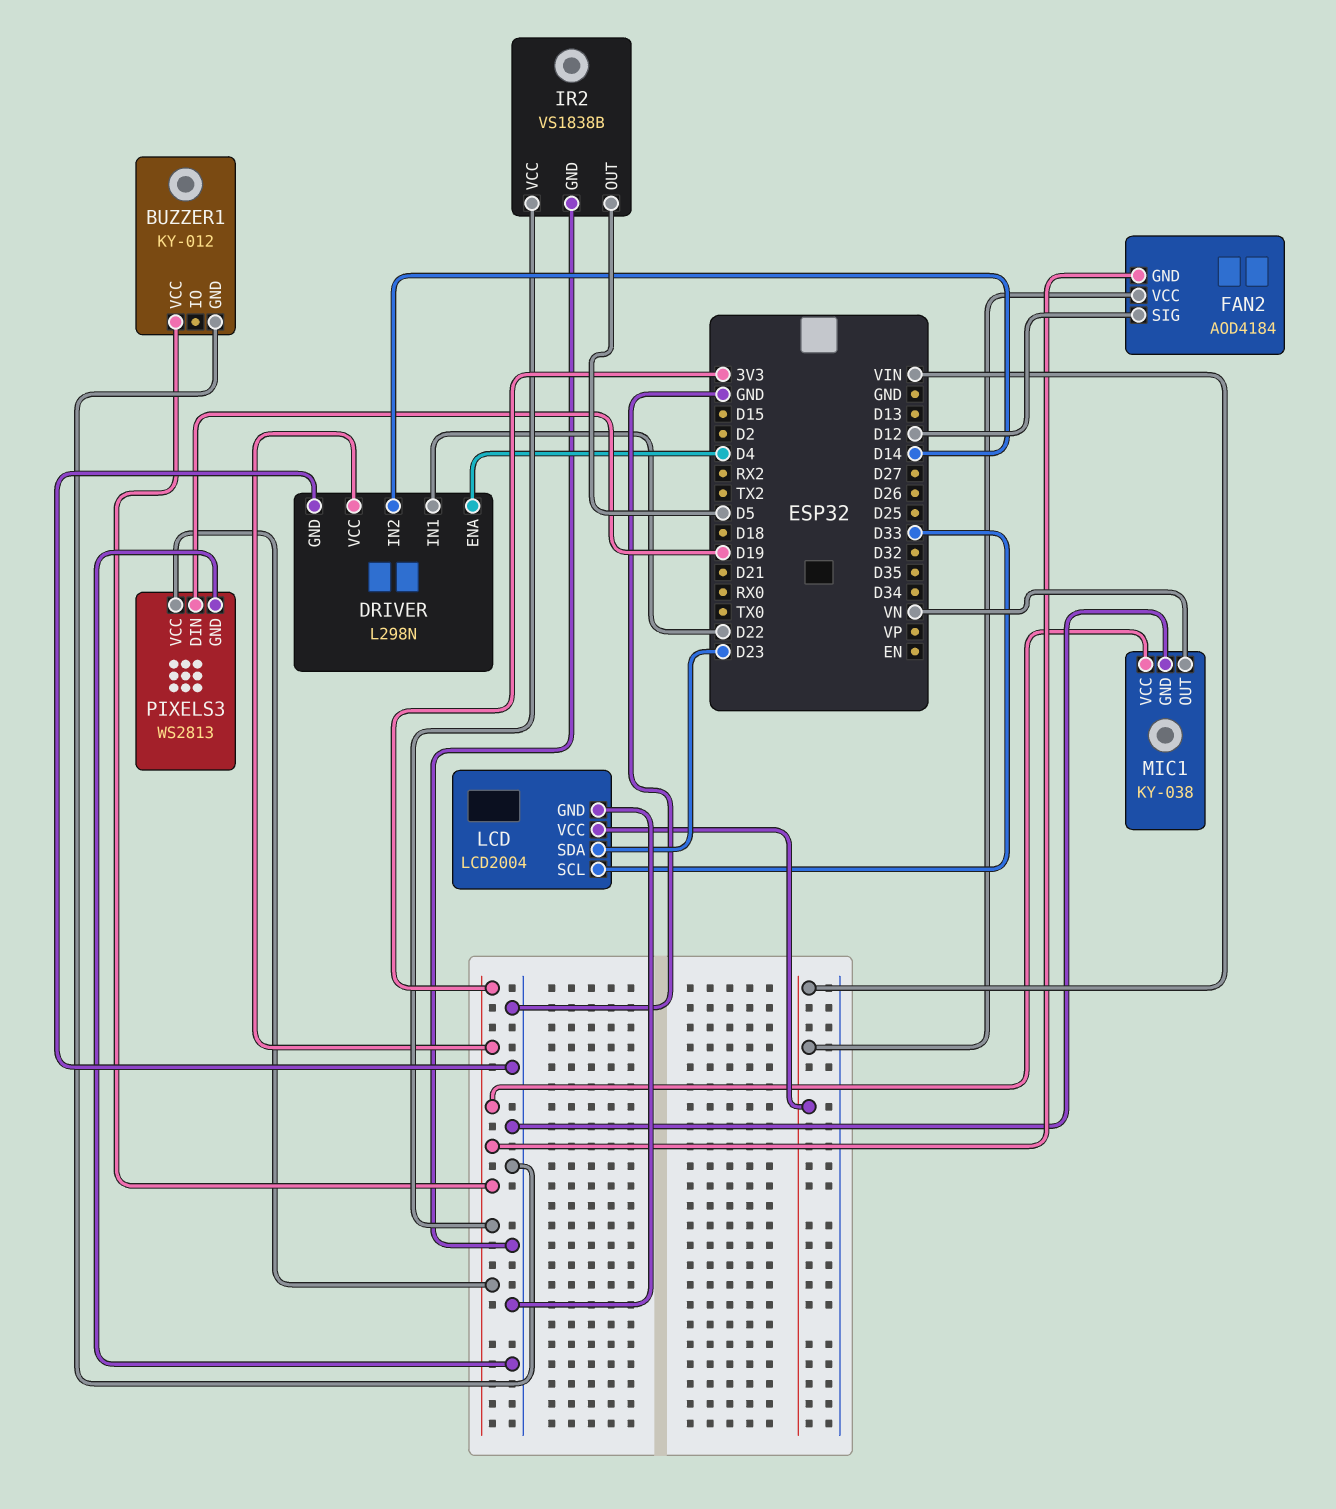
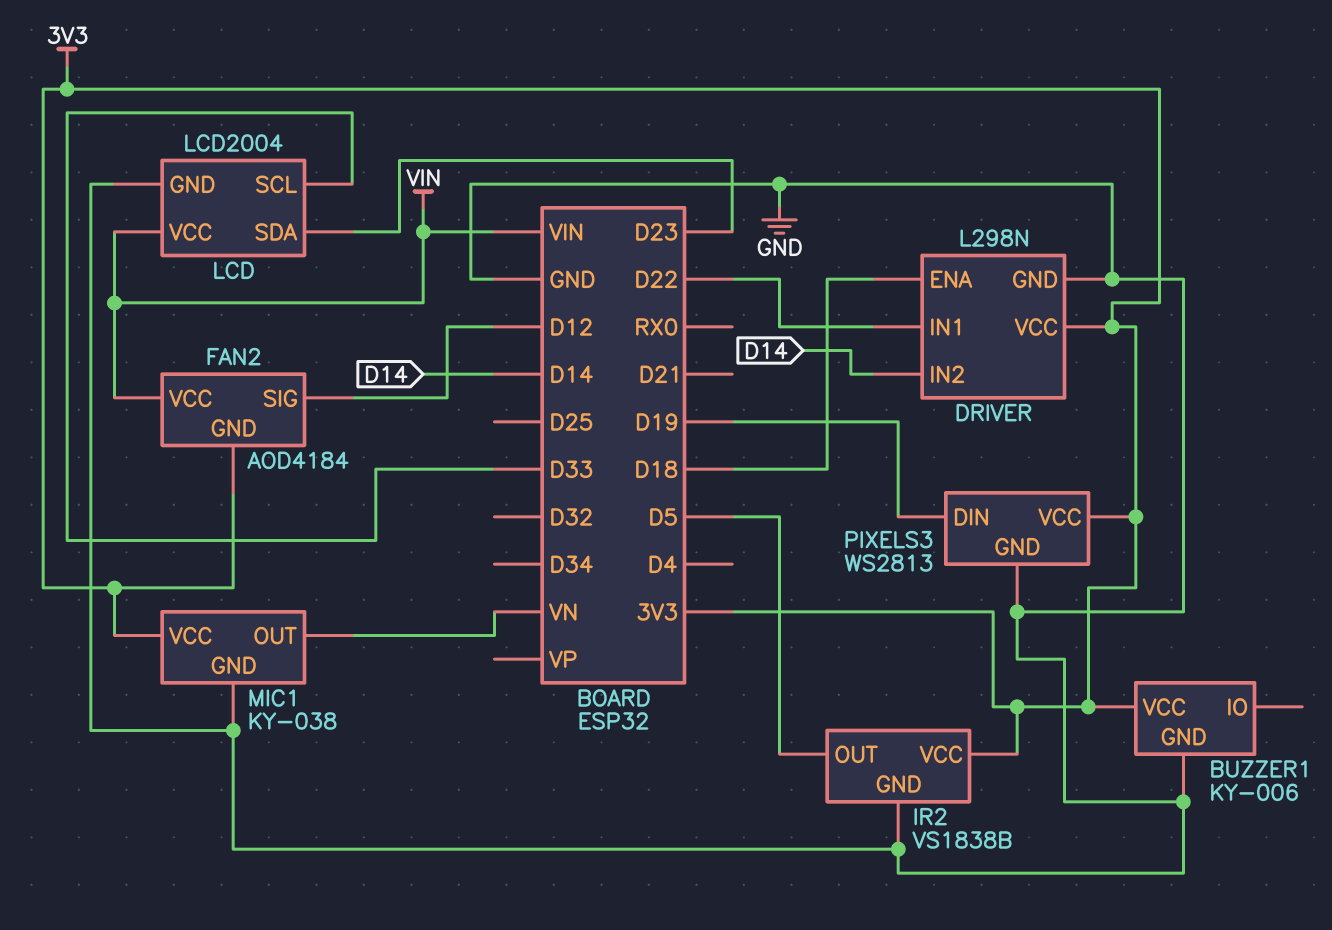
BUZZER1: KY-012 -> KY-006
DRIVER pin ENA: D4 -> D18

